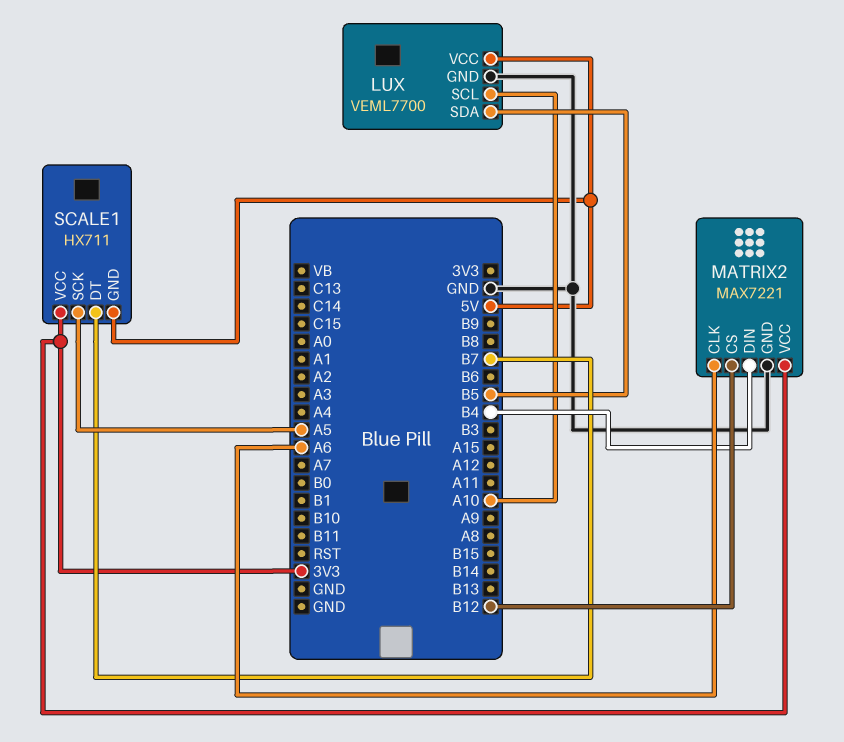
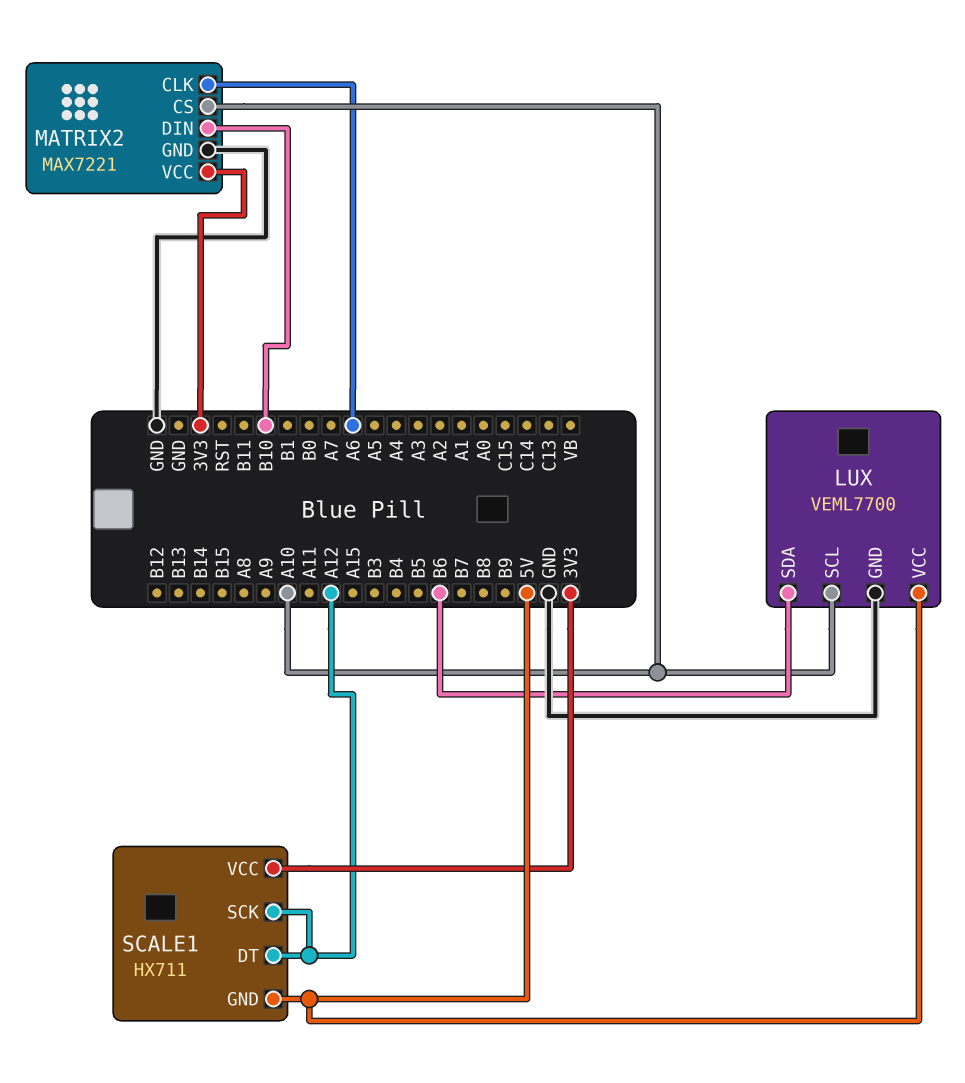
LUX pin SDA: B5 -> B6
MATRIX2 pin CS: B12 -> A10
MATRIX2 pin DIN: B4 -> B10
SCALE1 pin DT: B7 -> A12
SCALE1 pin SCK: A5 -> A12

